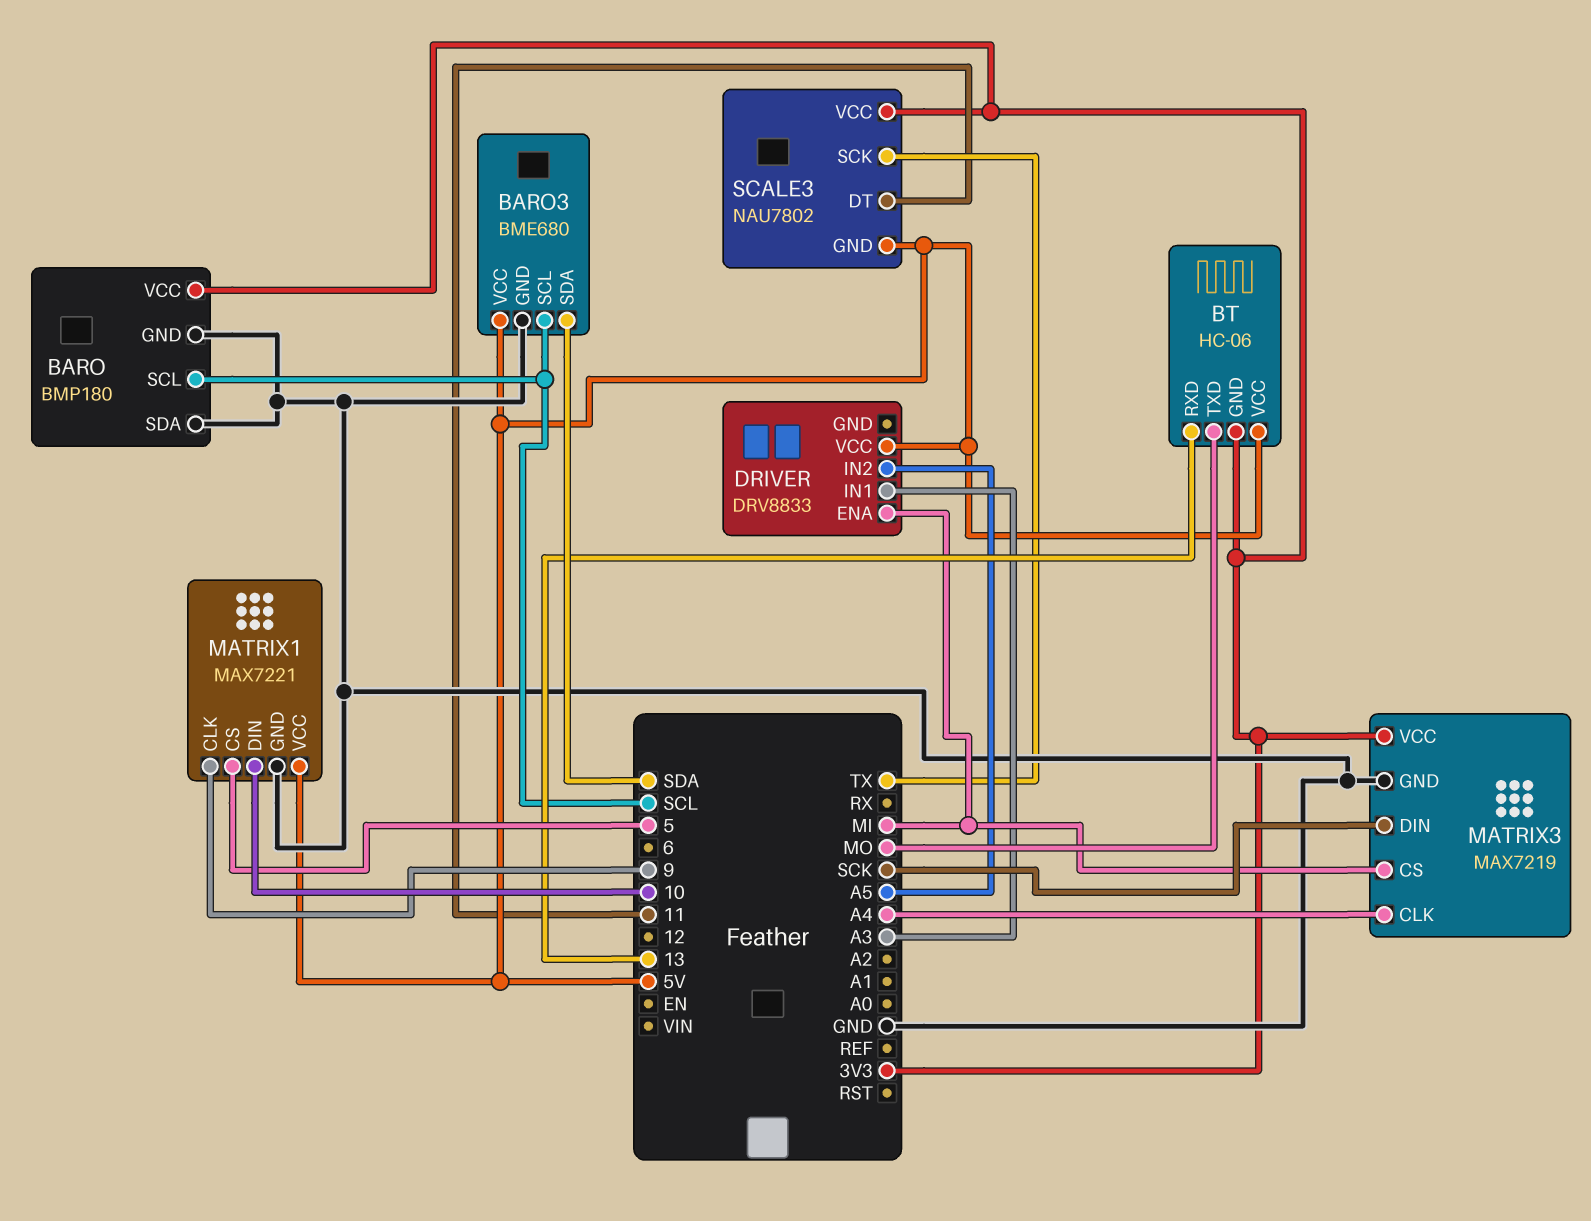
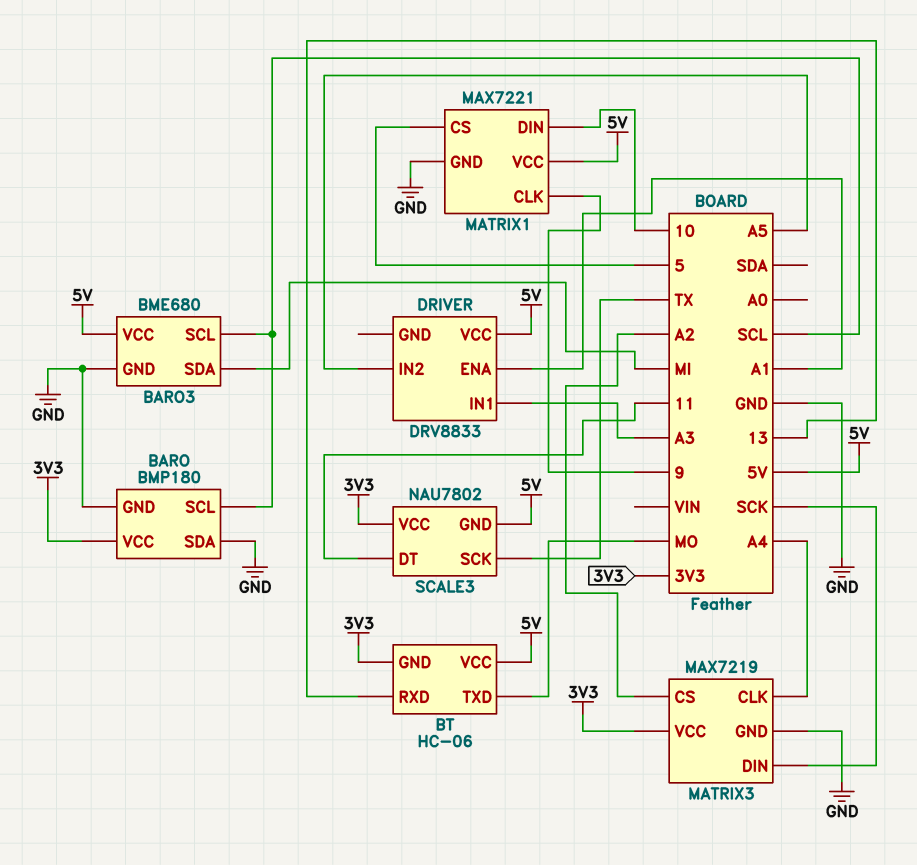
BARO3 pin SDA: SDA -> MI
DRIVER pin ENA: MI -> A1
MATRIX3 pin CS: MI -> A2

